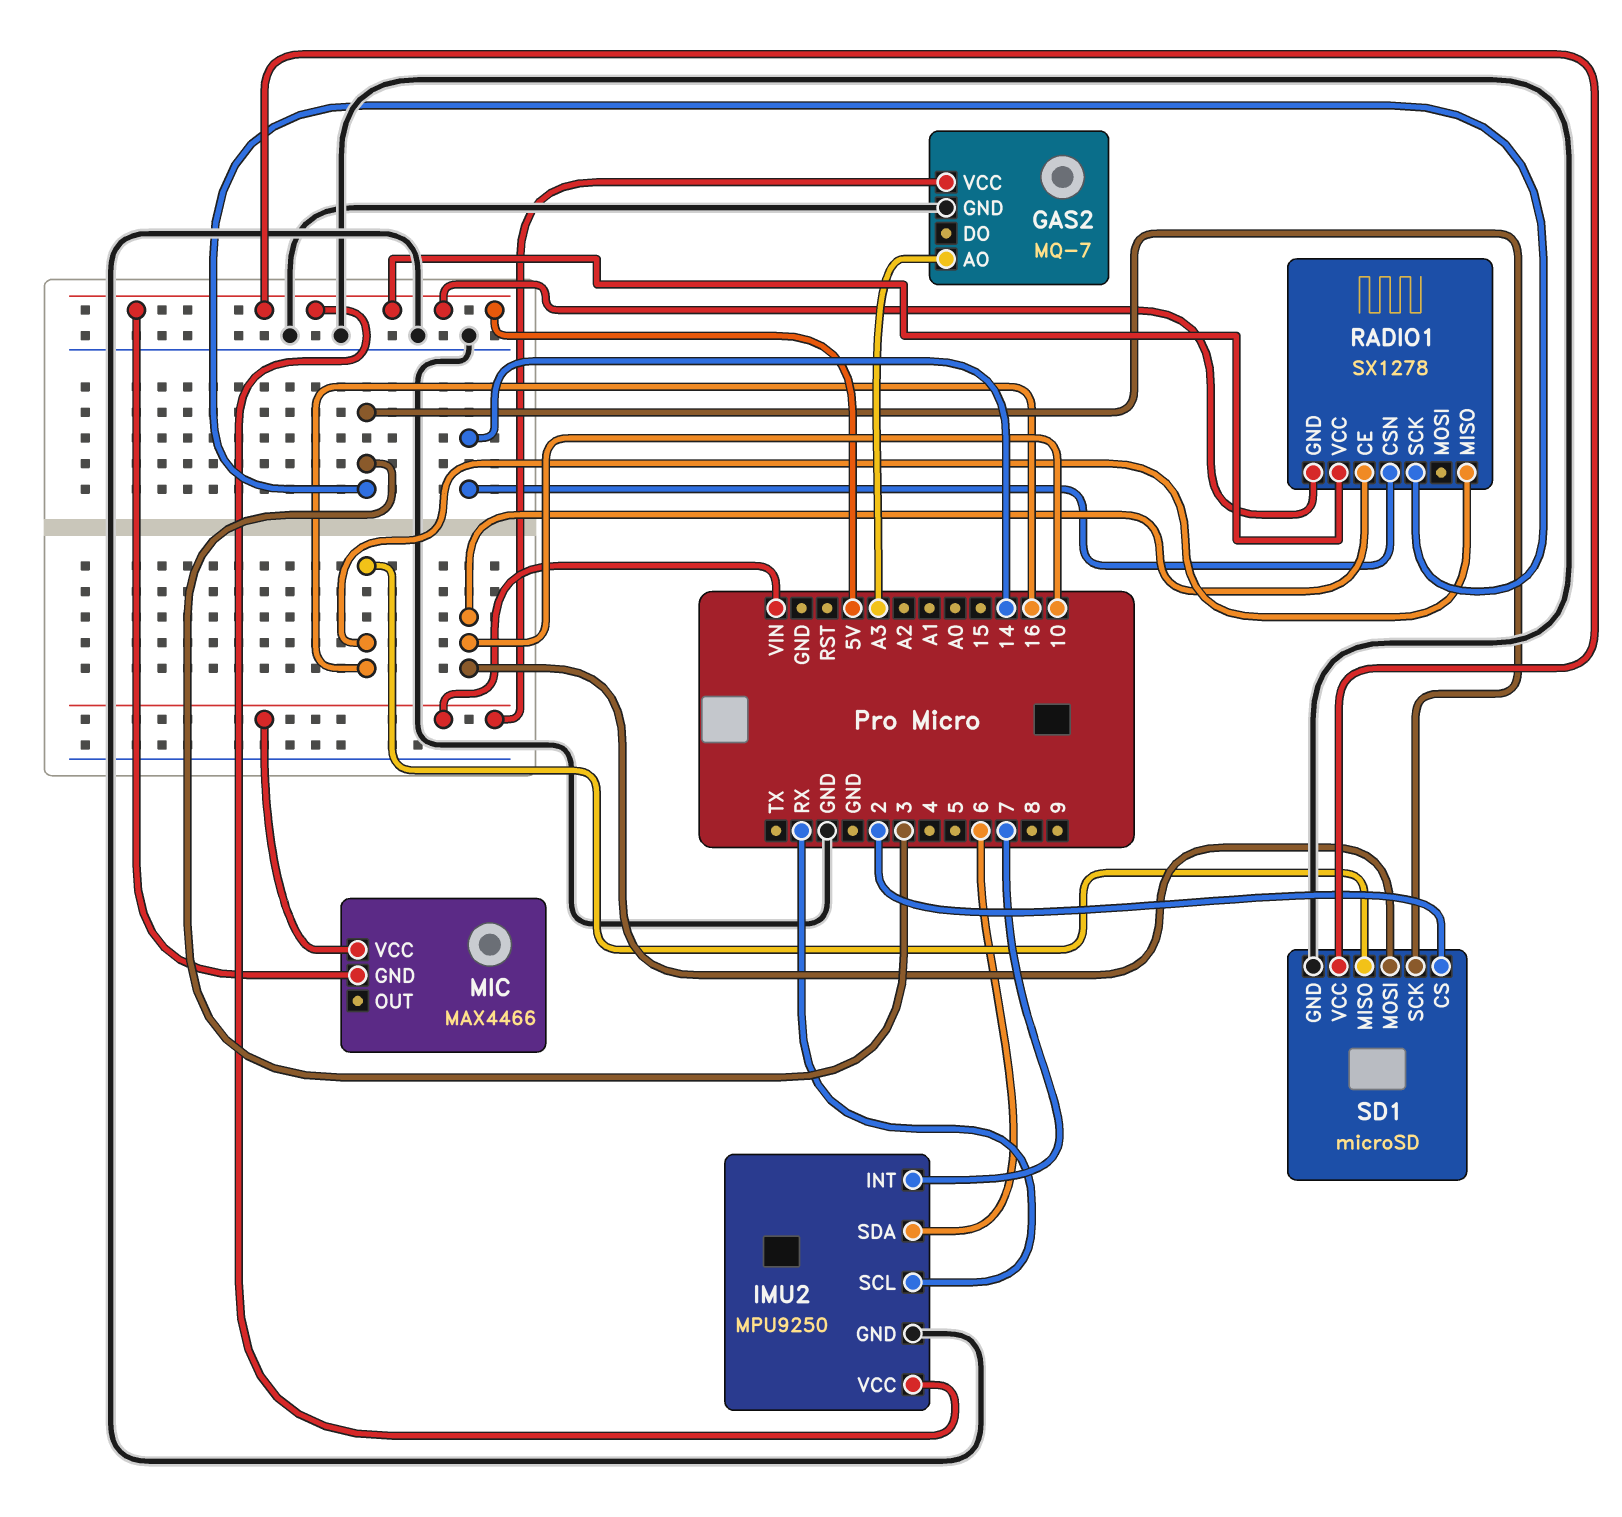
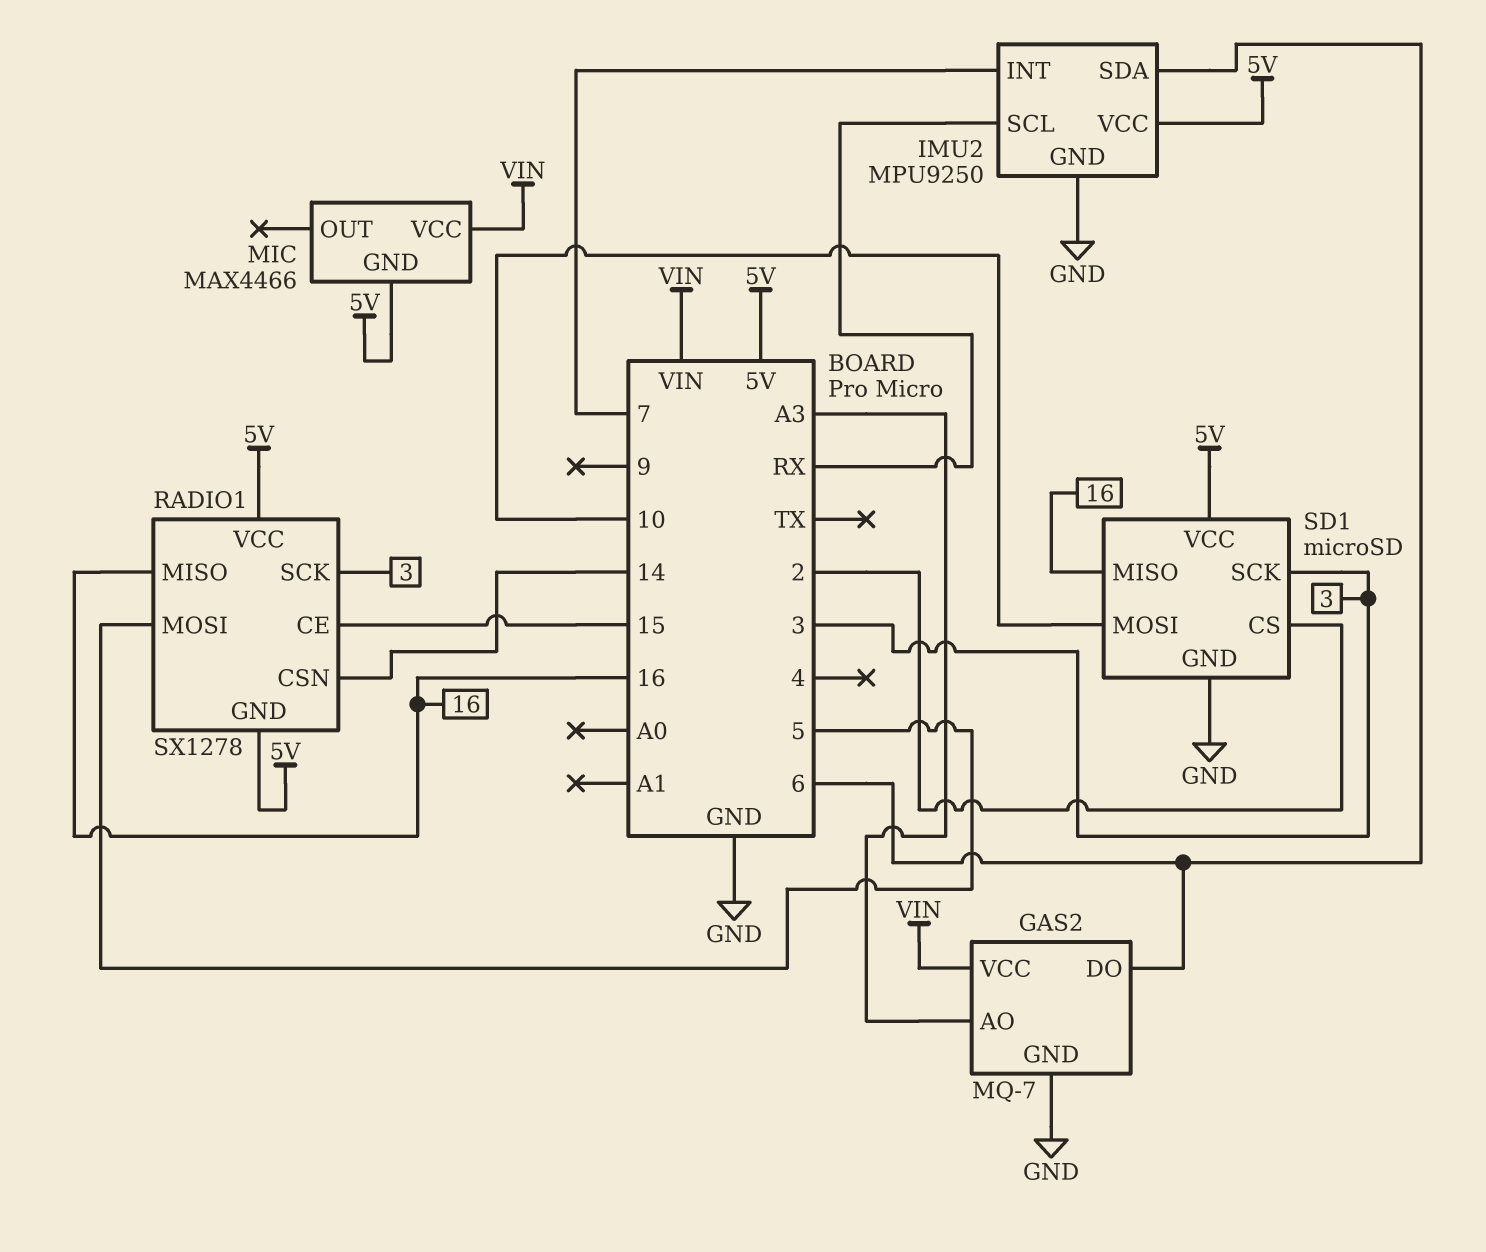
GAS2 pin DO: none -> 6
RADIO1 pin CE: 10 -> 15
RADIO1 pin MOSI: none -> 5

